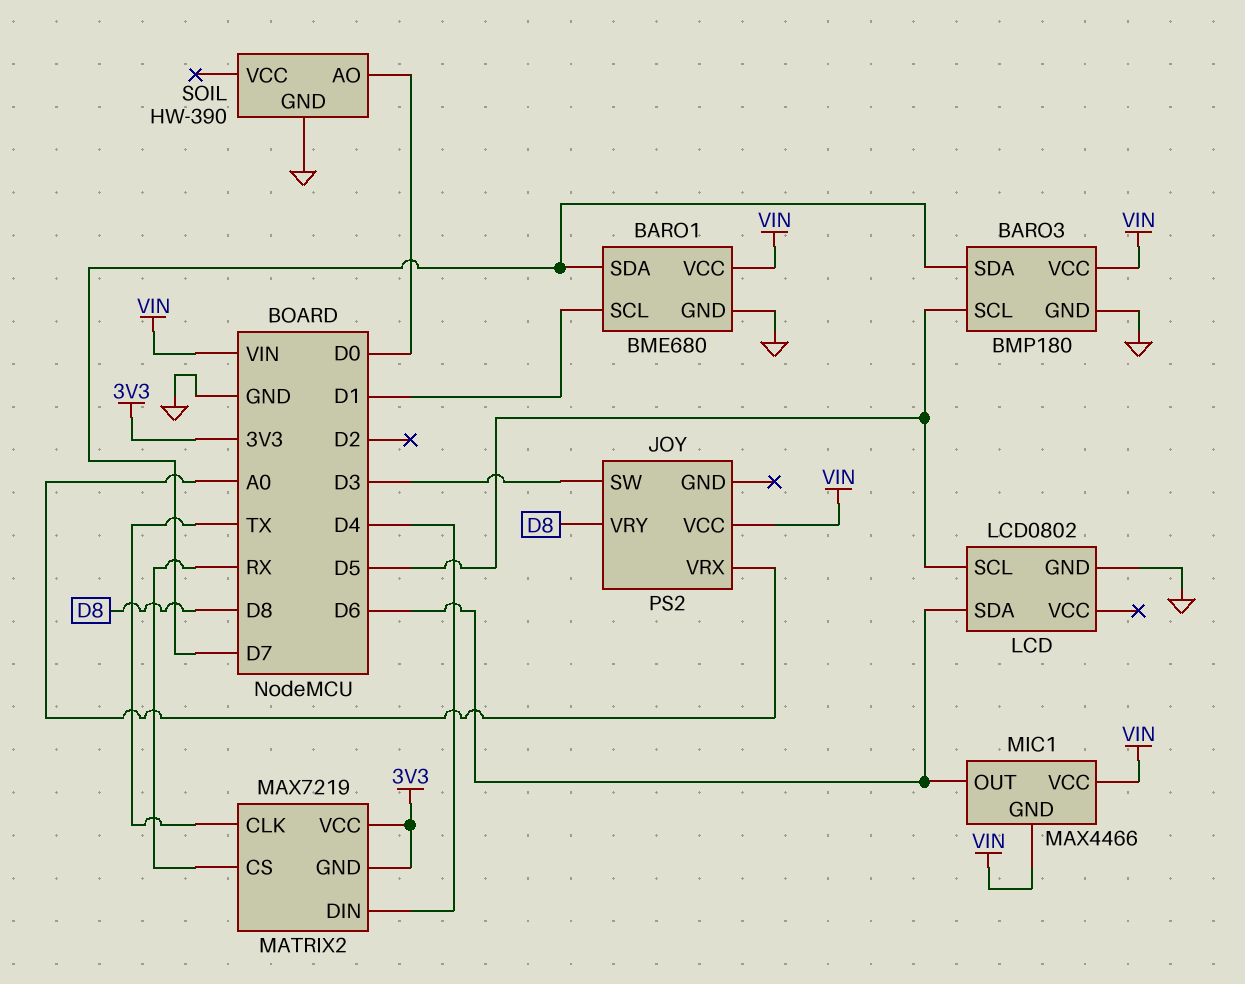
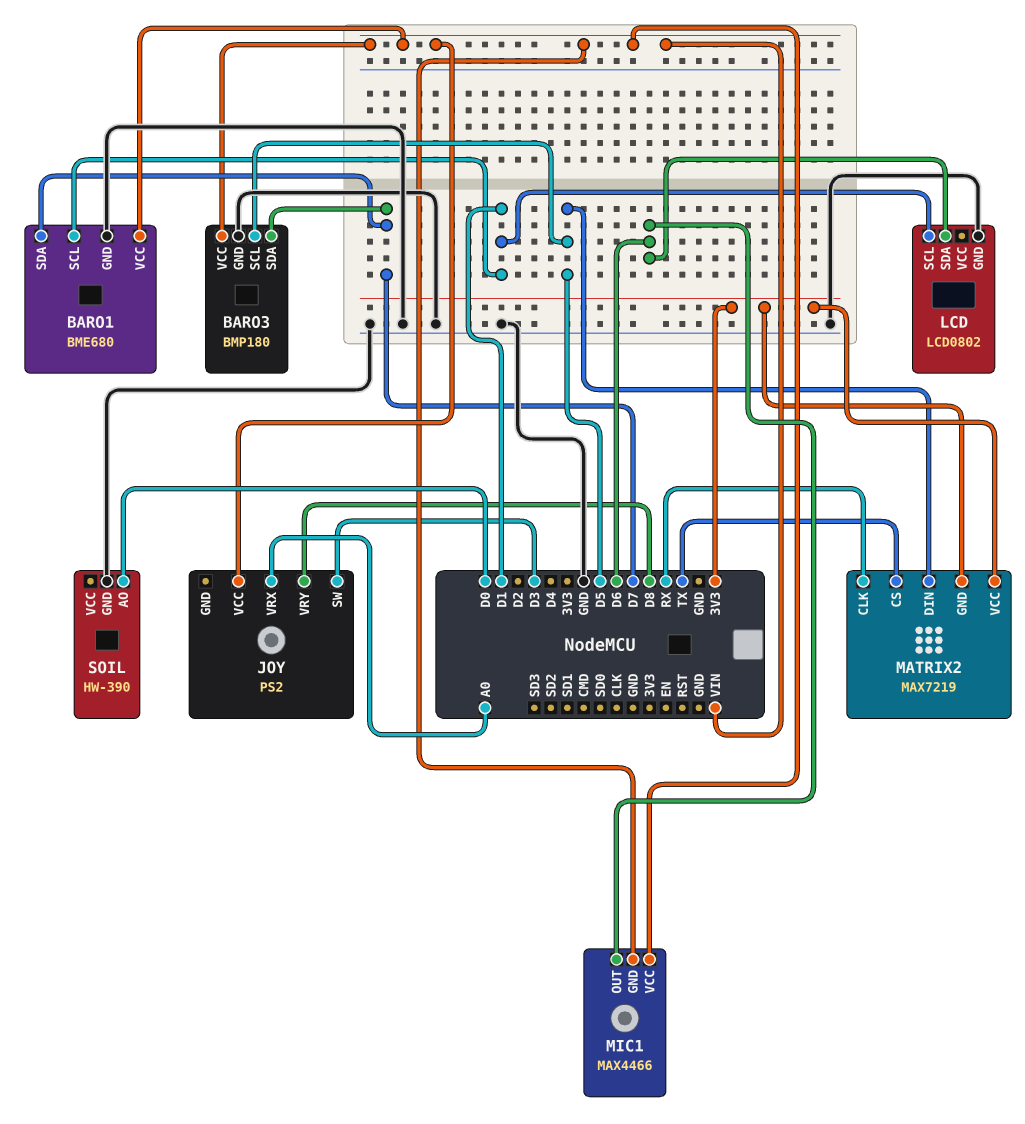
LCD pin SCL: D5 -> D1
MATRIX2 pin CLK: TX -> RX
MATRIX2 pin CS: RX -> TX
MATRIX2 pin DIN: D4 -> D5

